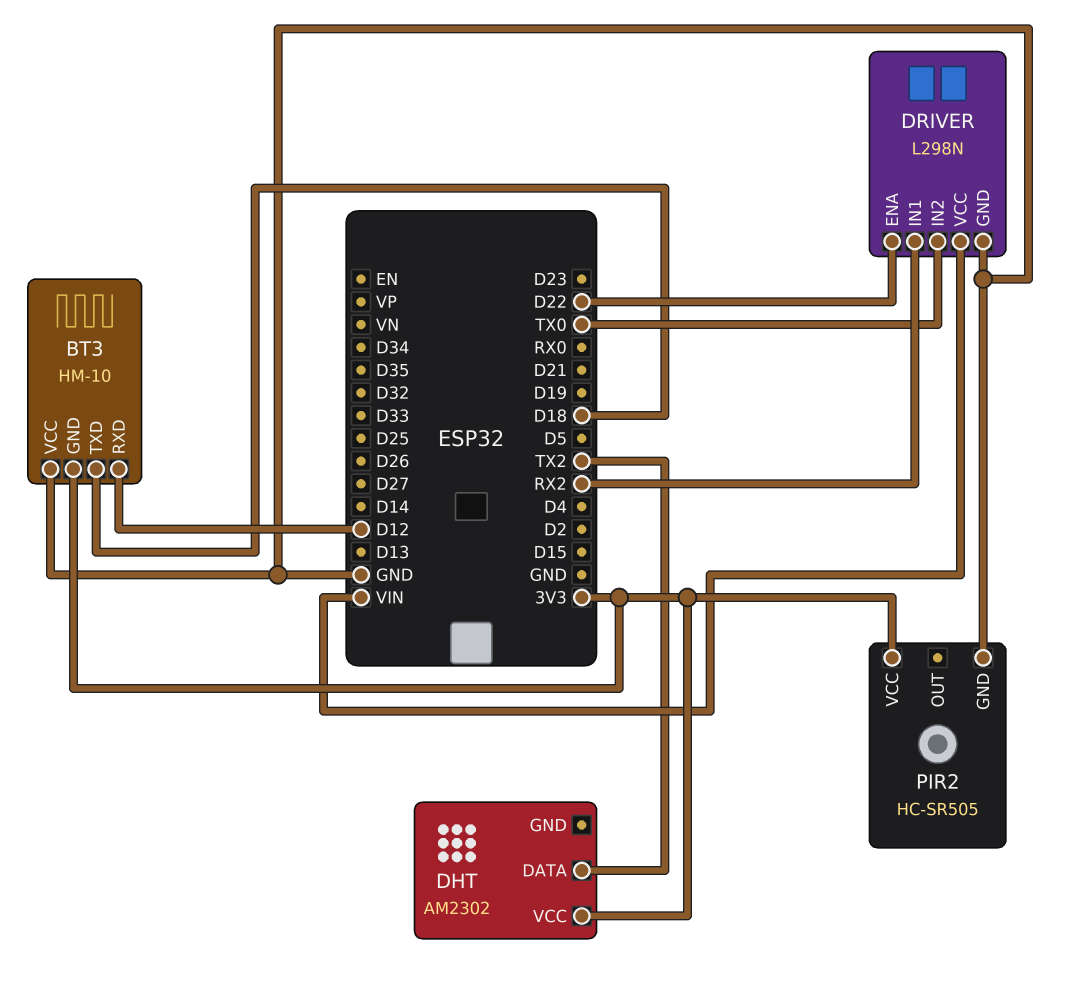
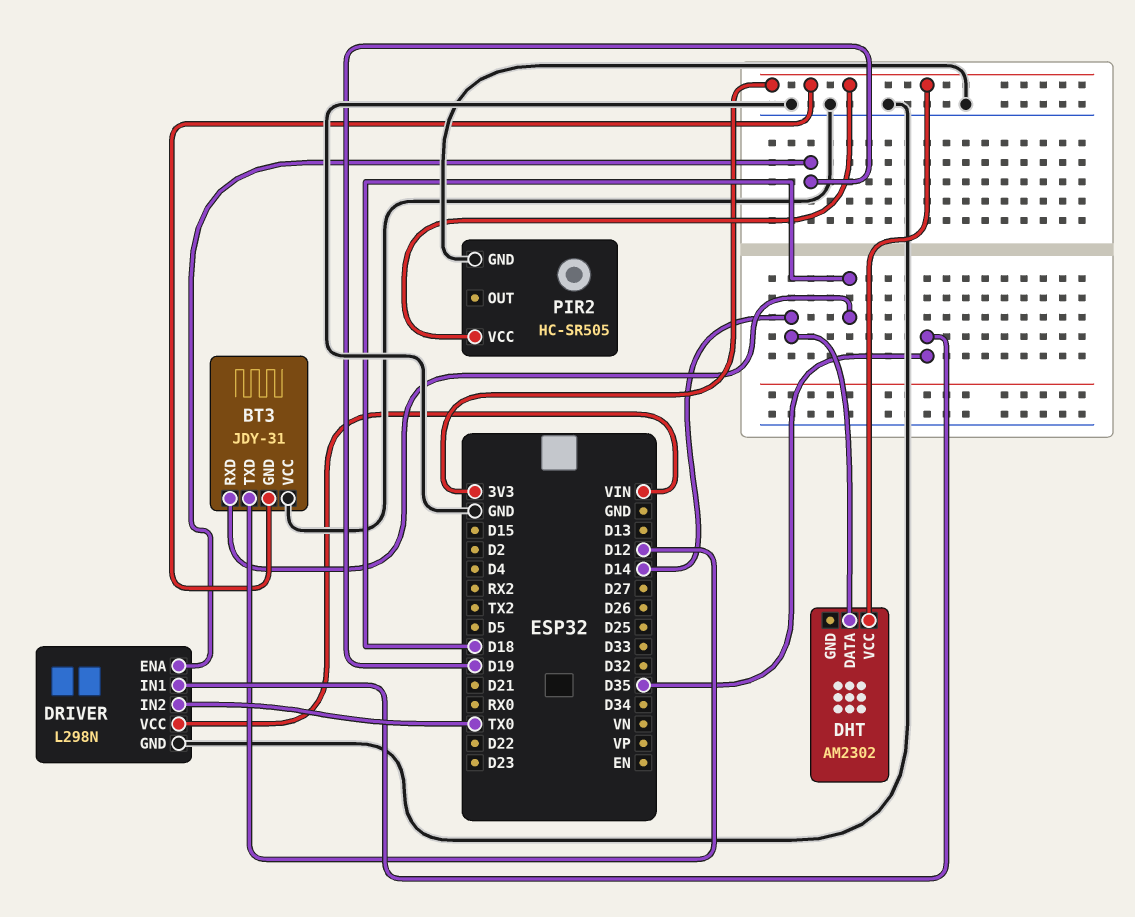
BT3: HM-10 -> JDY-31
BT3 pin RXD: D12 -> D18
BT3 pin TXD: D18 -> D12
DHT pin DATA: TX2 -> D14
DRIVER pin ENA: D22 -> D19
DRIVER pin IN1: RX2 -> D35

